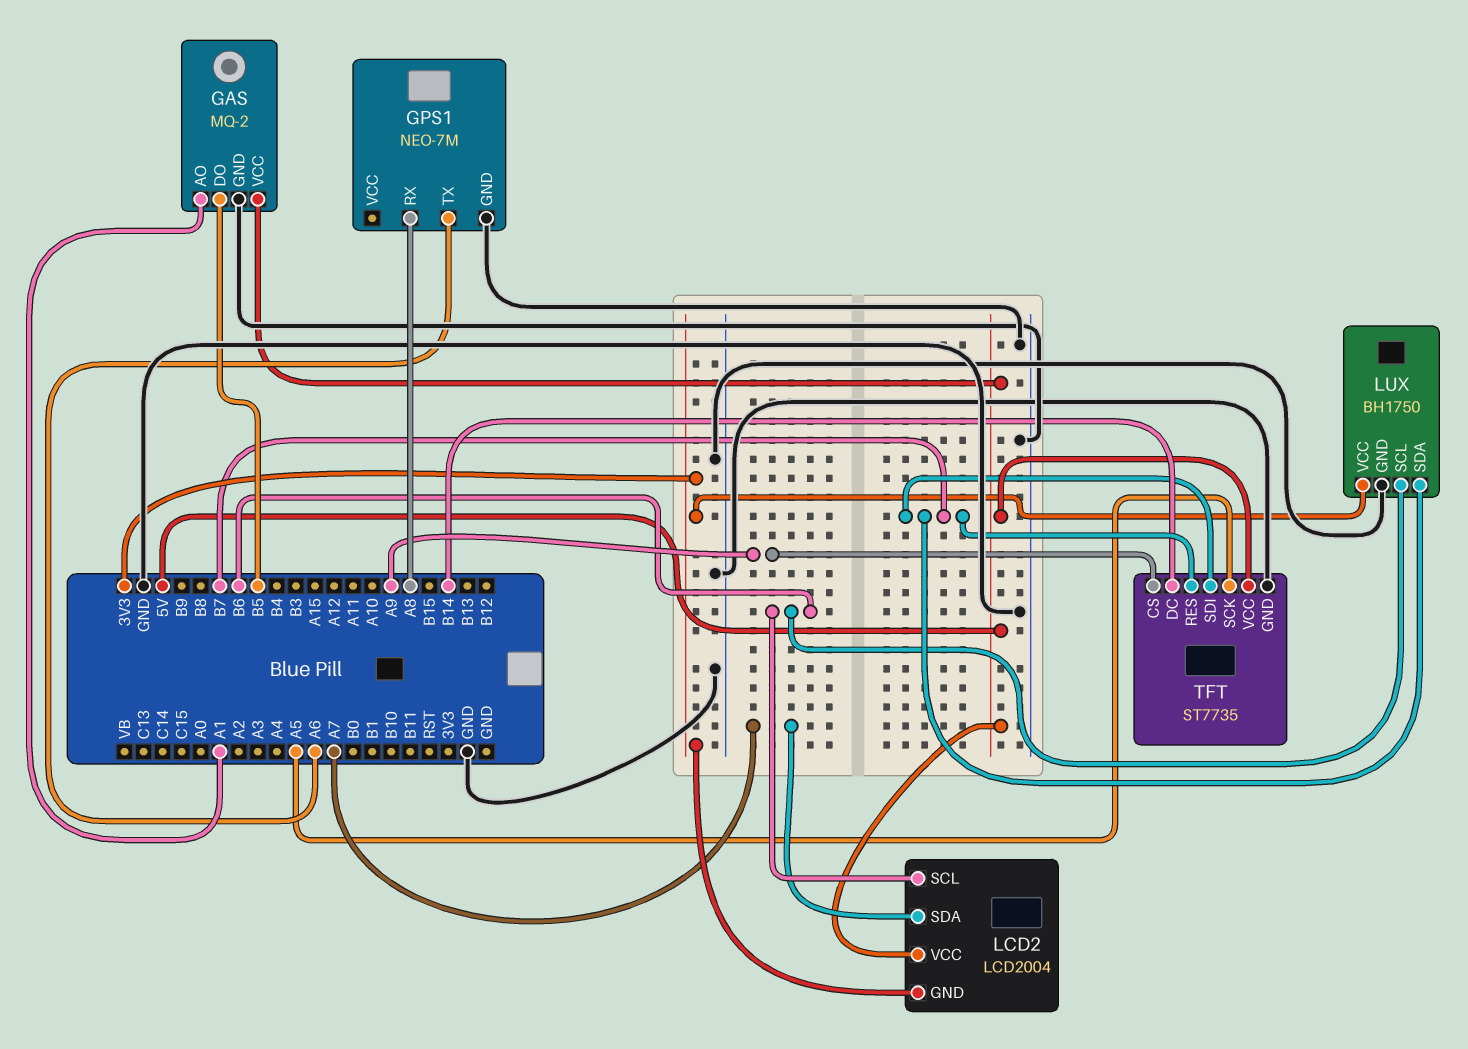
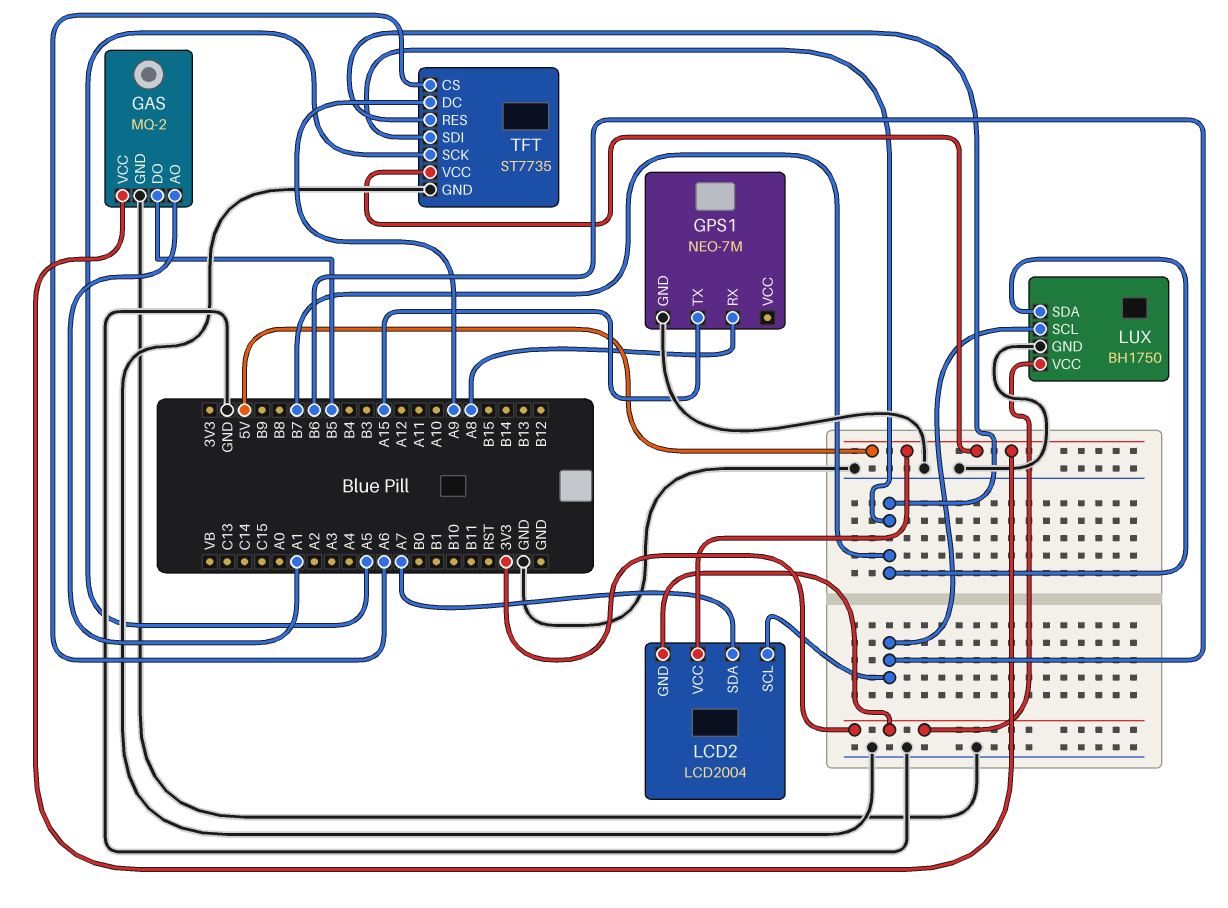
GPS1 pin TX: A6 -> A15
TFT pin CS: A9 -> A6
TFT pin DC: B14 -> A9

